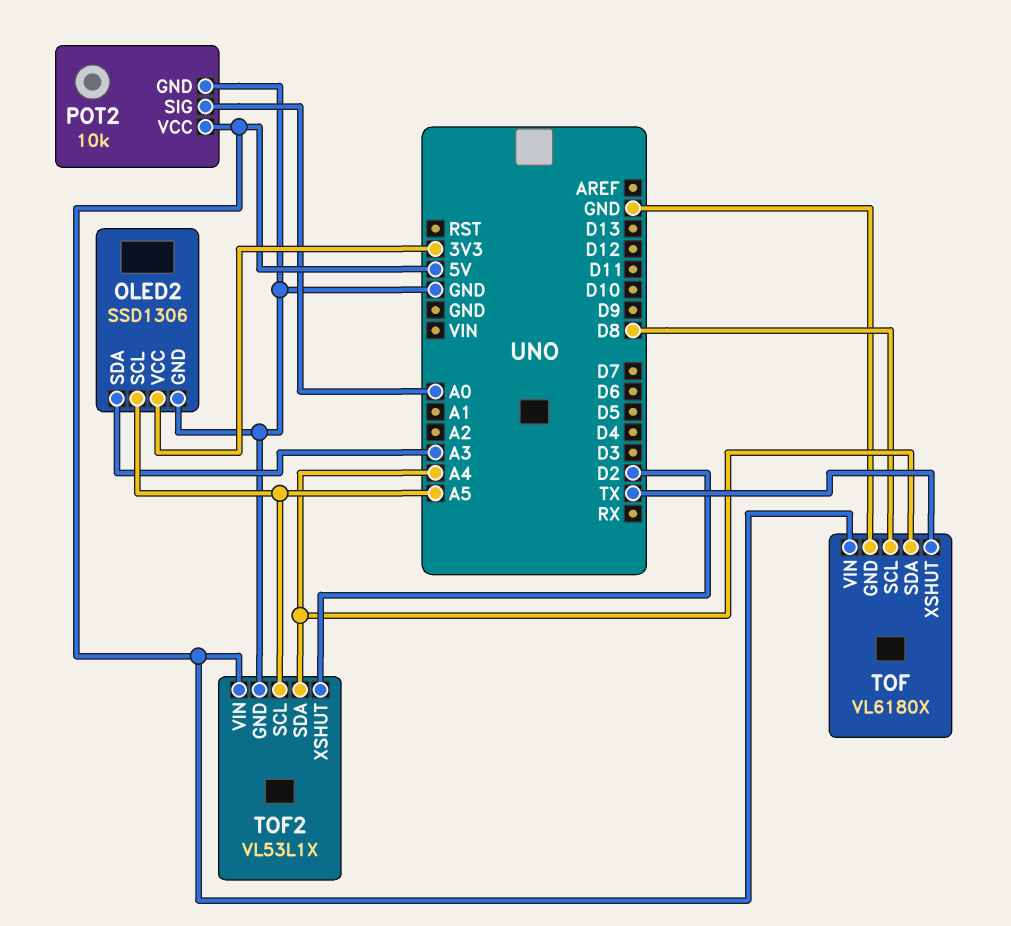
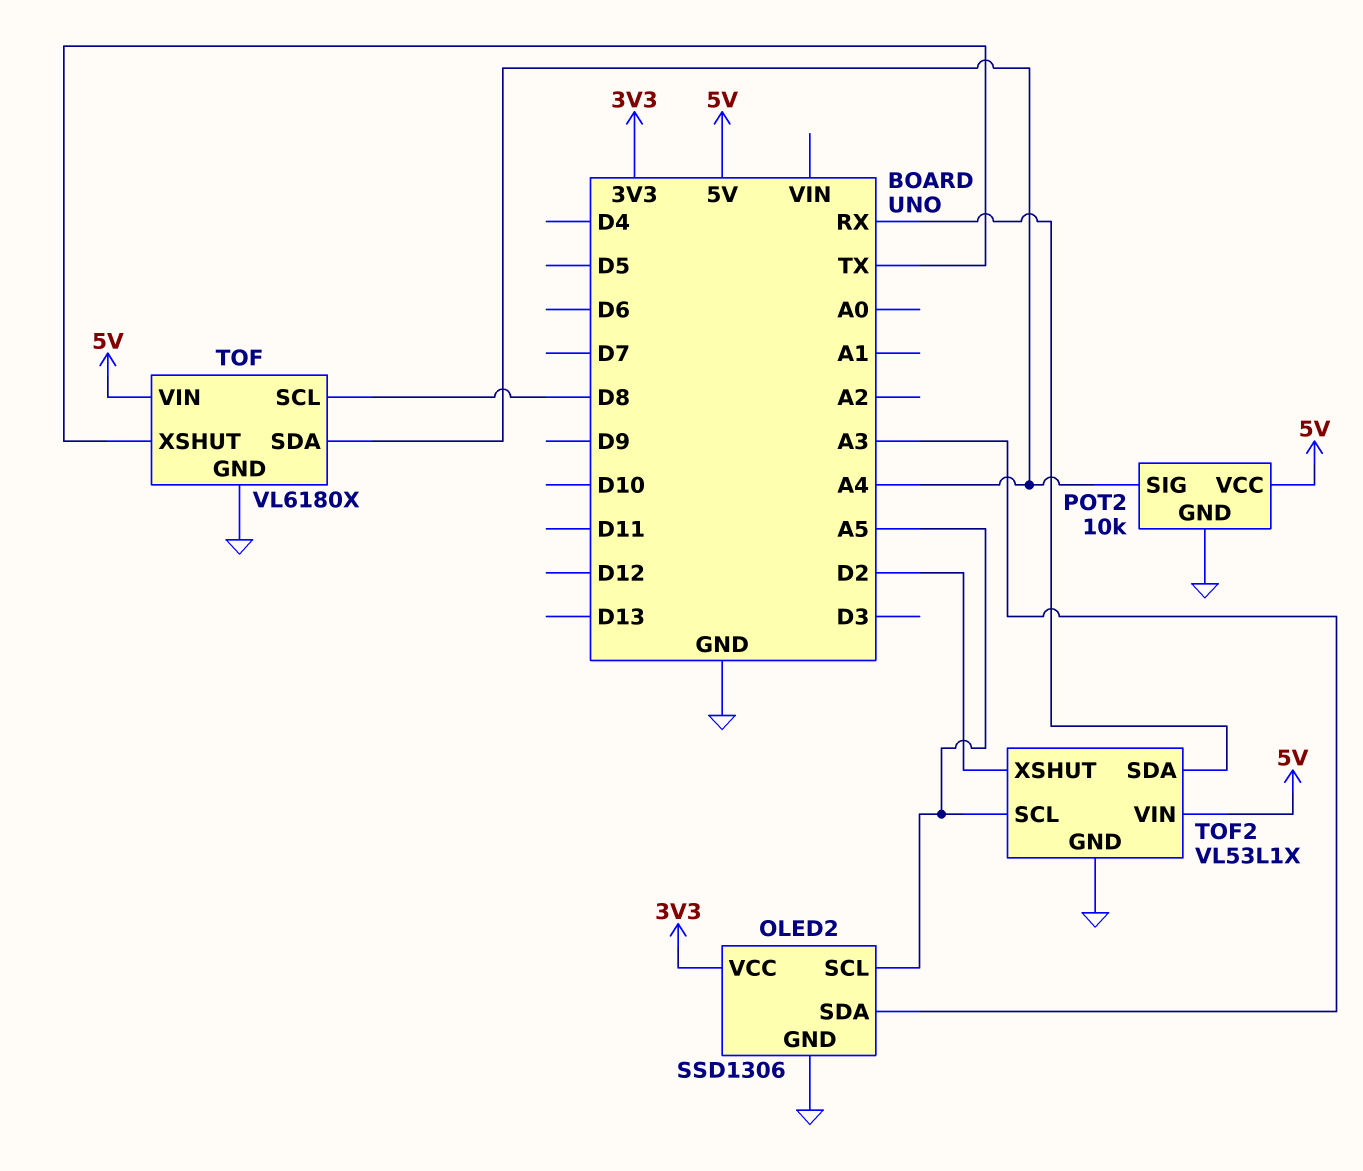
POT2 pin SIG: A0 -> A4
TOF2 pin SDA: A4 -> RX

